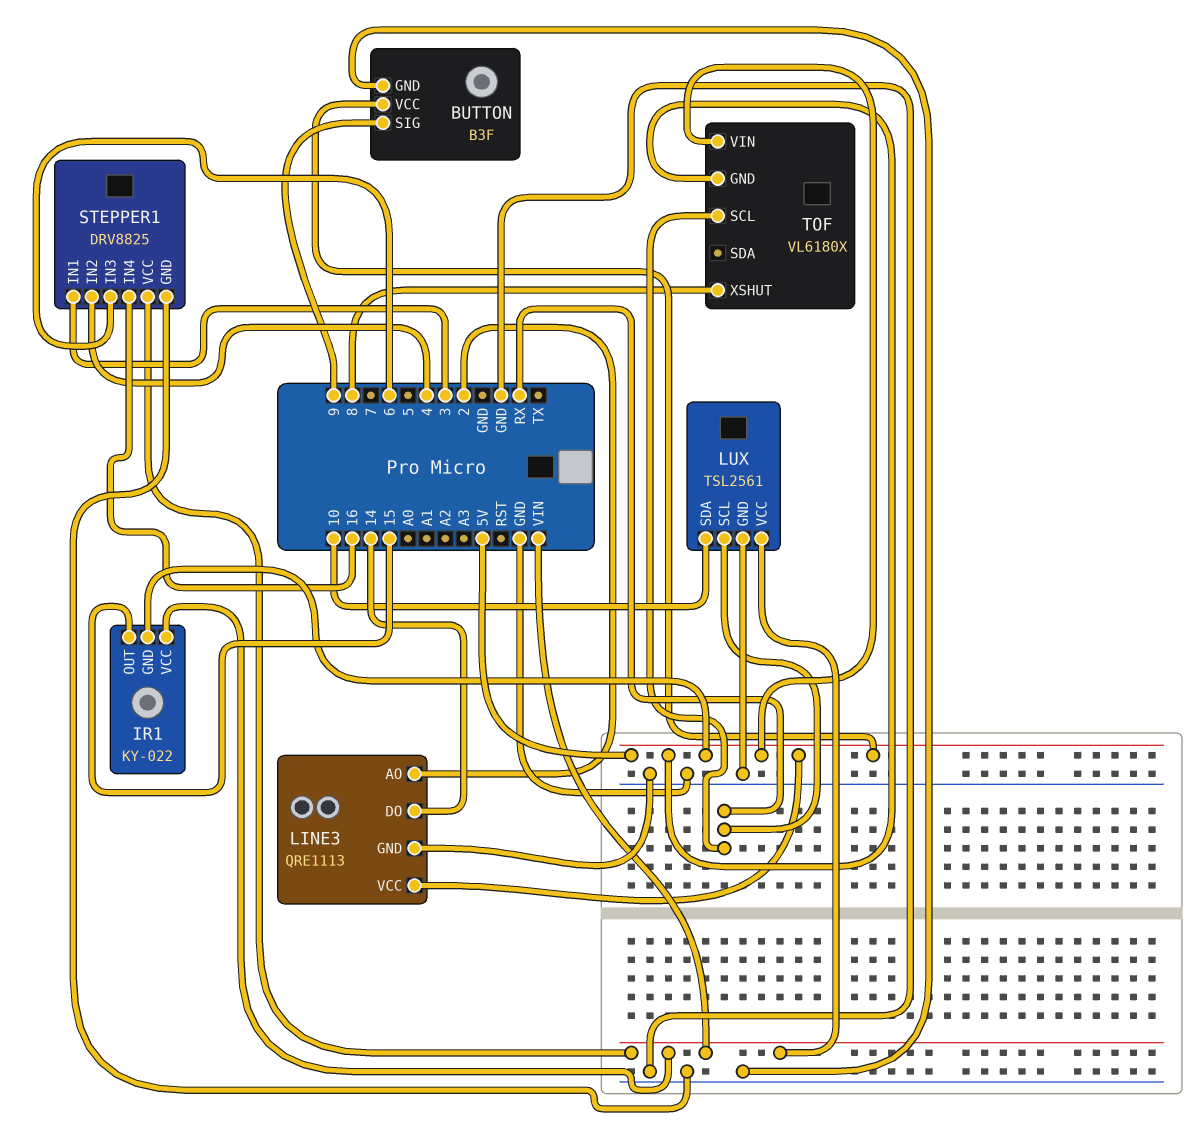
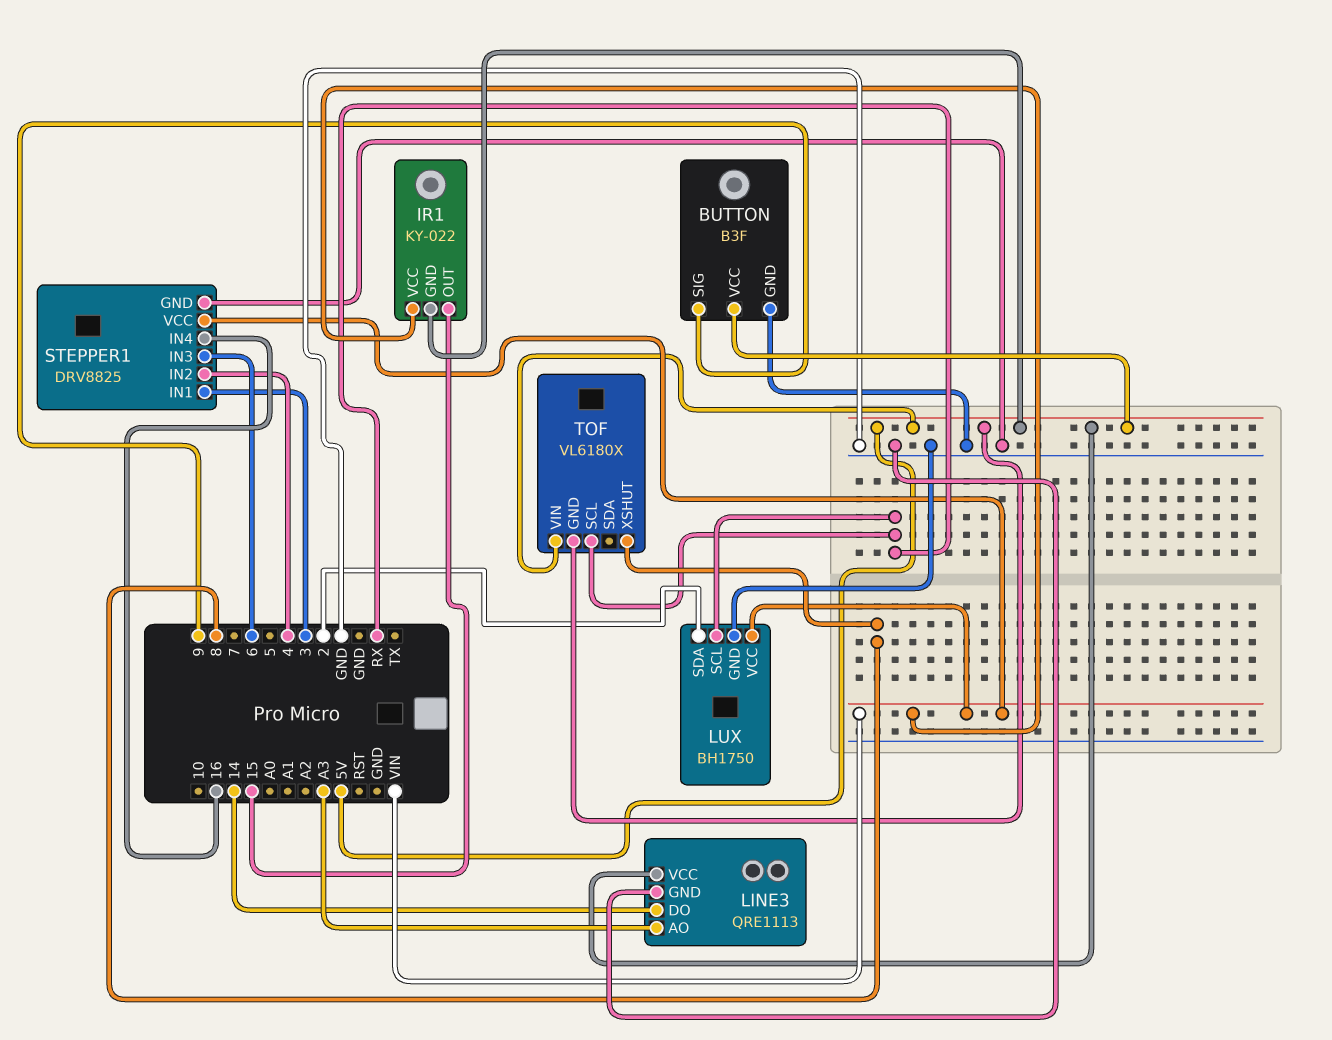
LINE3 pin AO: 2 -> A3
LUX: TSL2561 -> BH1750
LUX pin SDA: 10 -> 2

